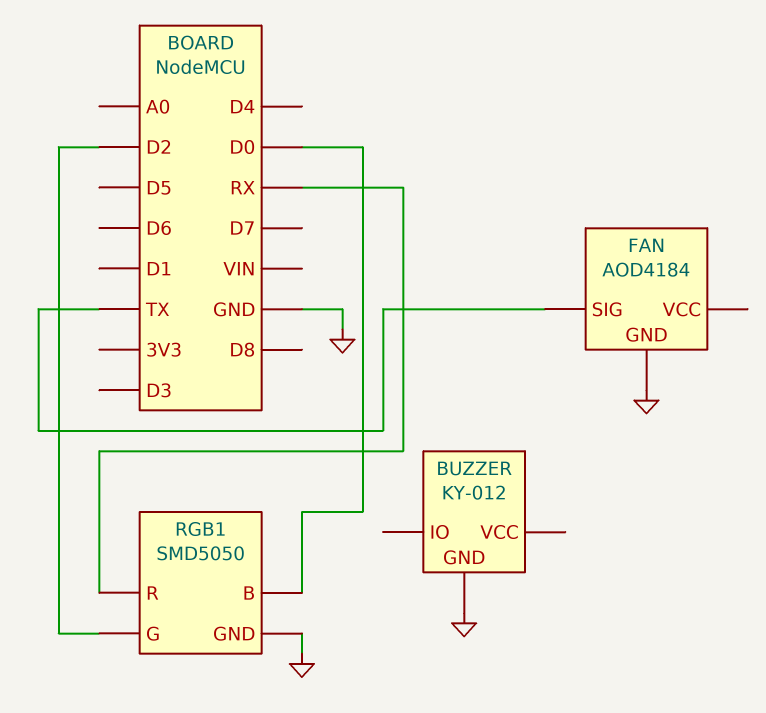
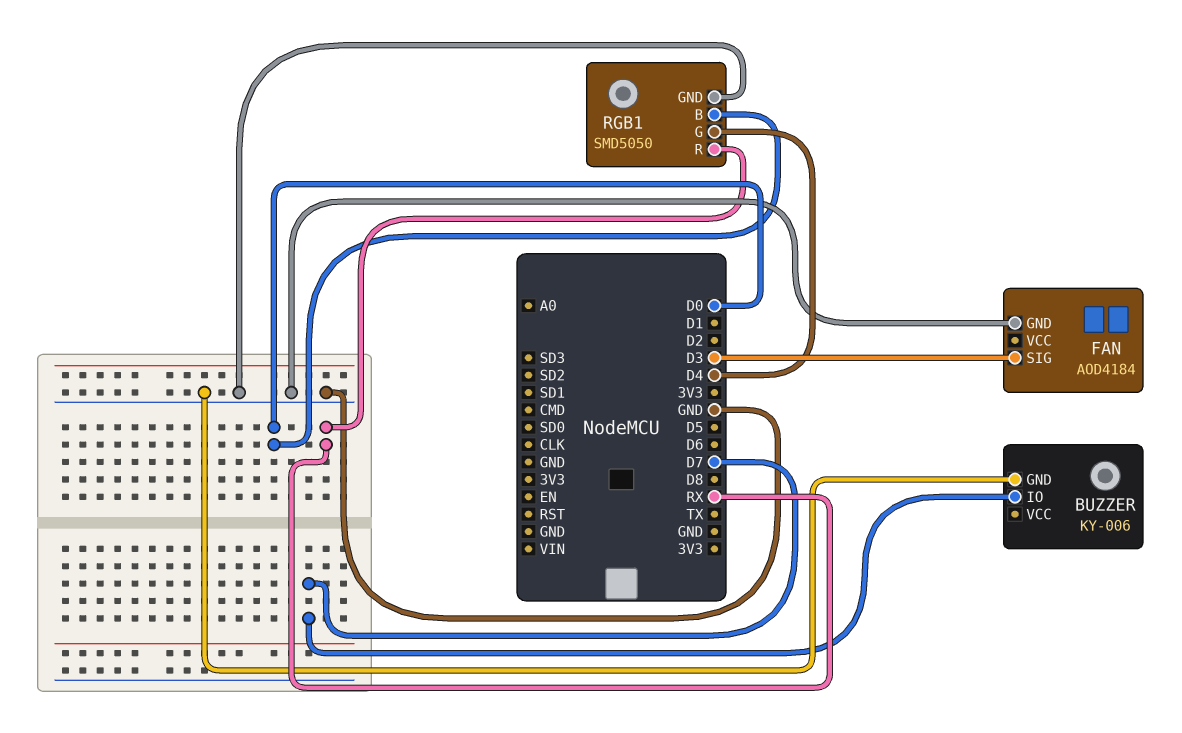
BUZZER: KY-012 -> KY-006
BUZZER pin IO: none -> D7
FAN pin SIG: TX -> D3
RGB1 pin G: D2 -> D4

